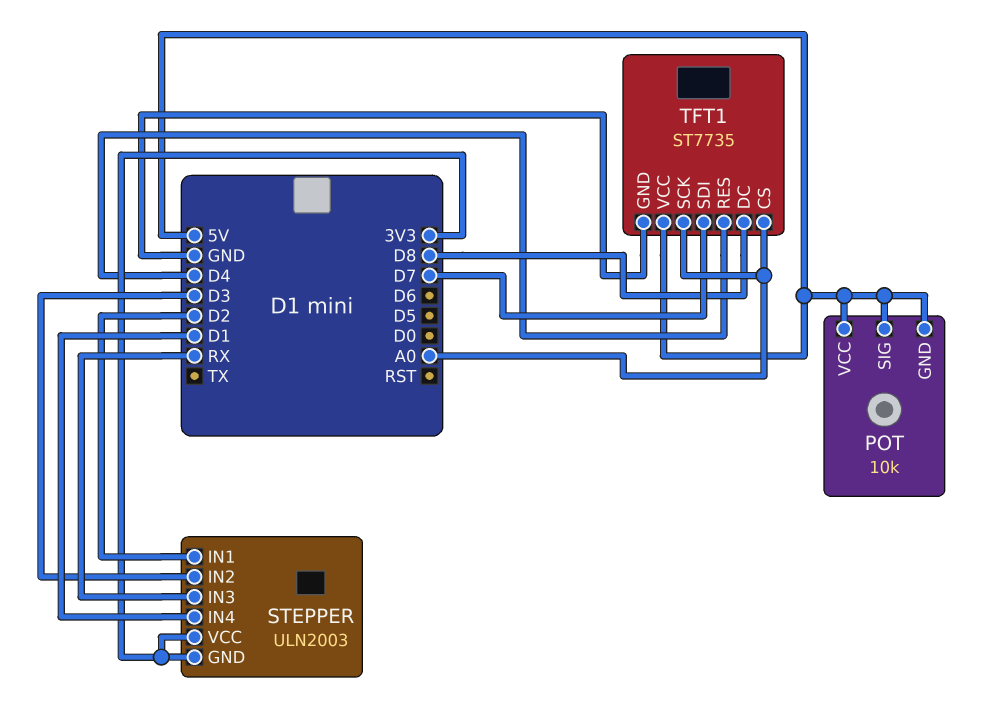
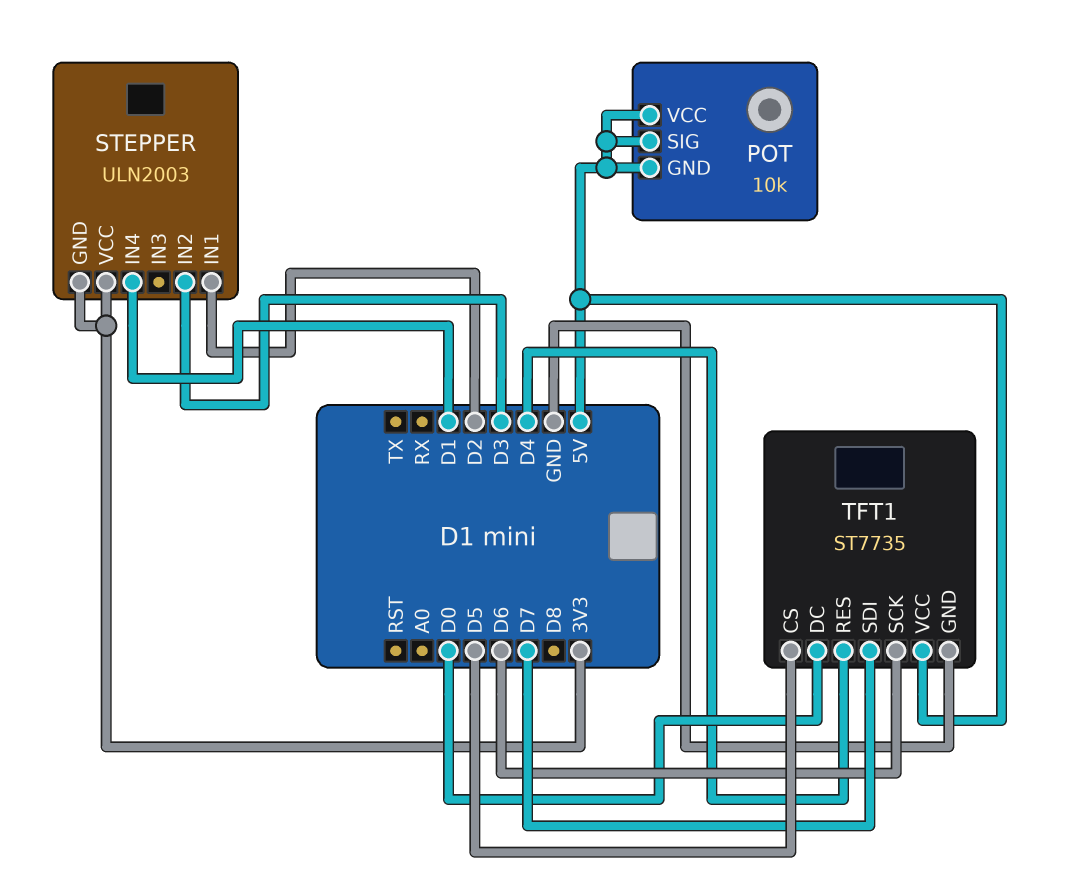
STEPPER pin IN3: RX -> none
TFT1 pin CS: A0 -> D5
TFT1 pin DC: D8 -> D0
TFT1 pin SCK: A0 -> D6

